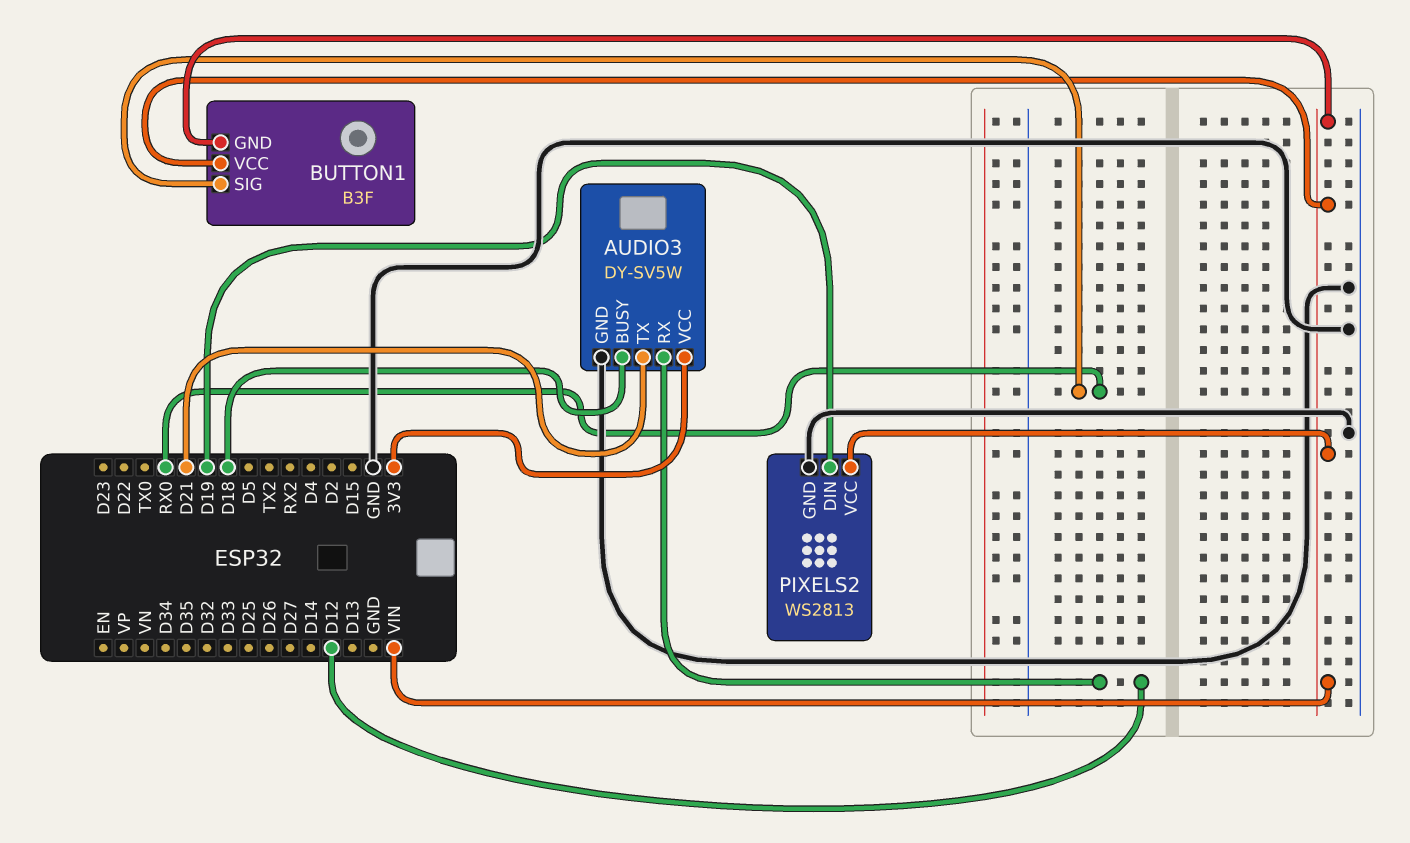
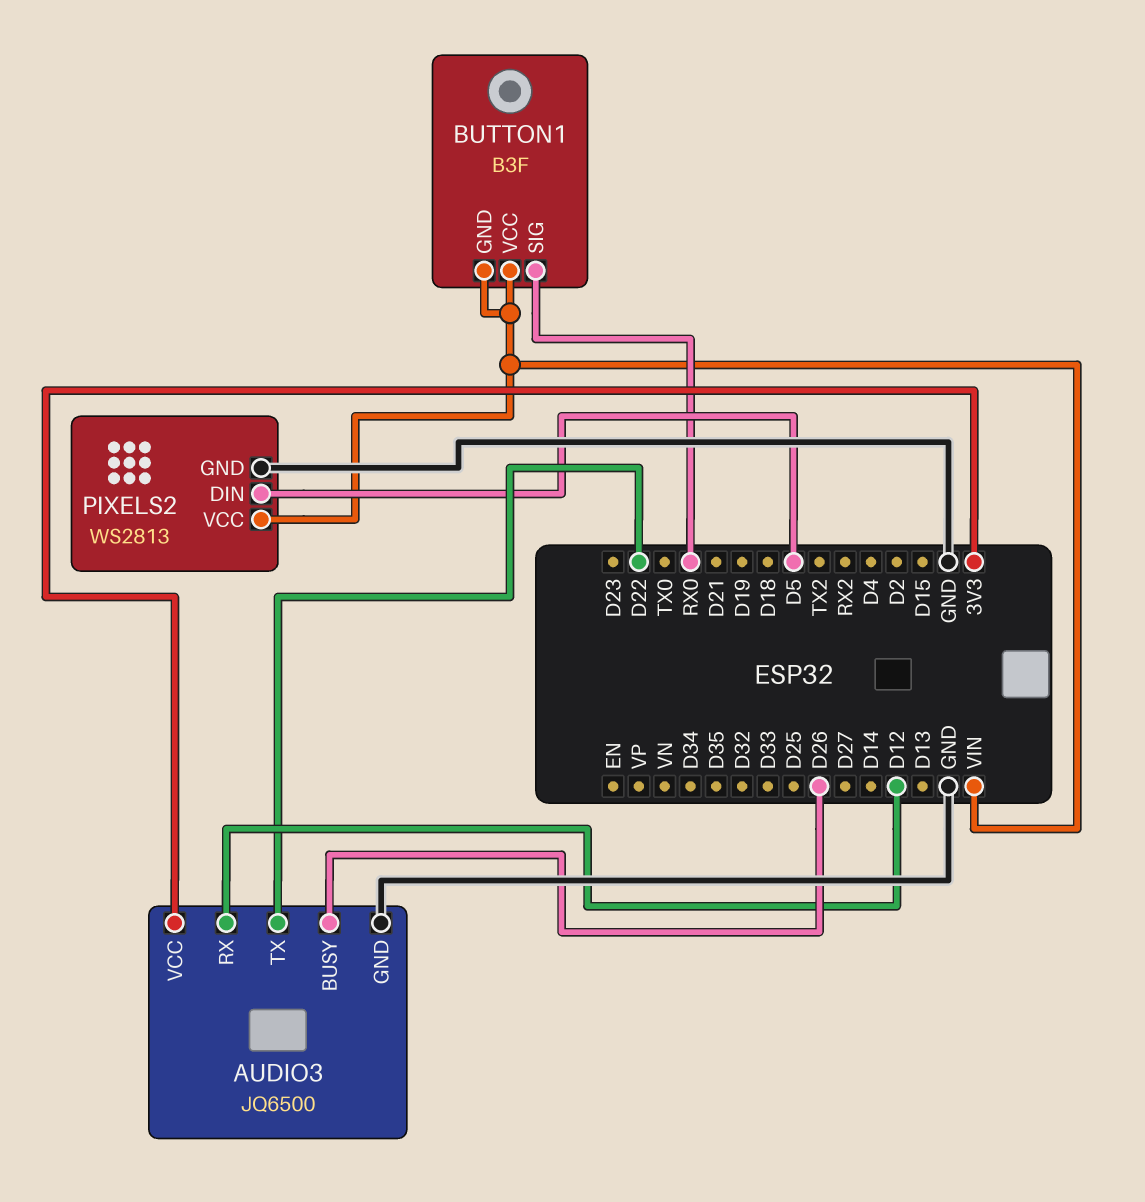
AUDIO3: DY-SV5W -> JQ6500
AUDIO3 pin BUSY: D18 -> D26
AUDIO3 pin TX: D21 -> D22
PIXELS2 pin DIN: D19 -> D5

